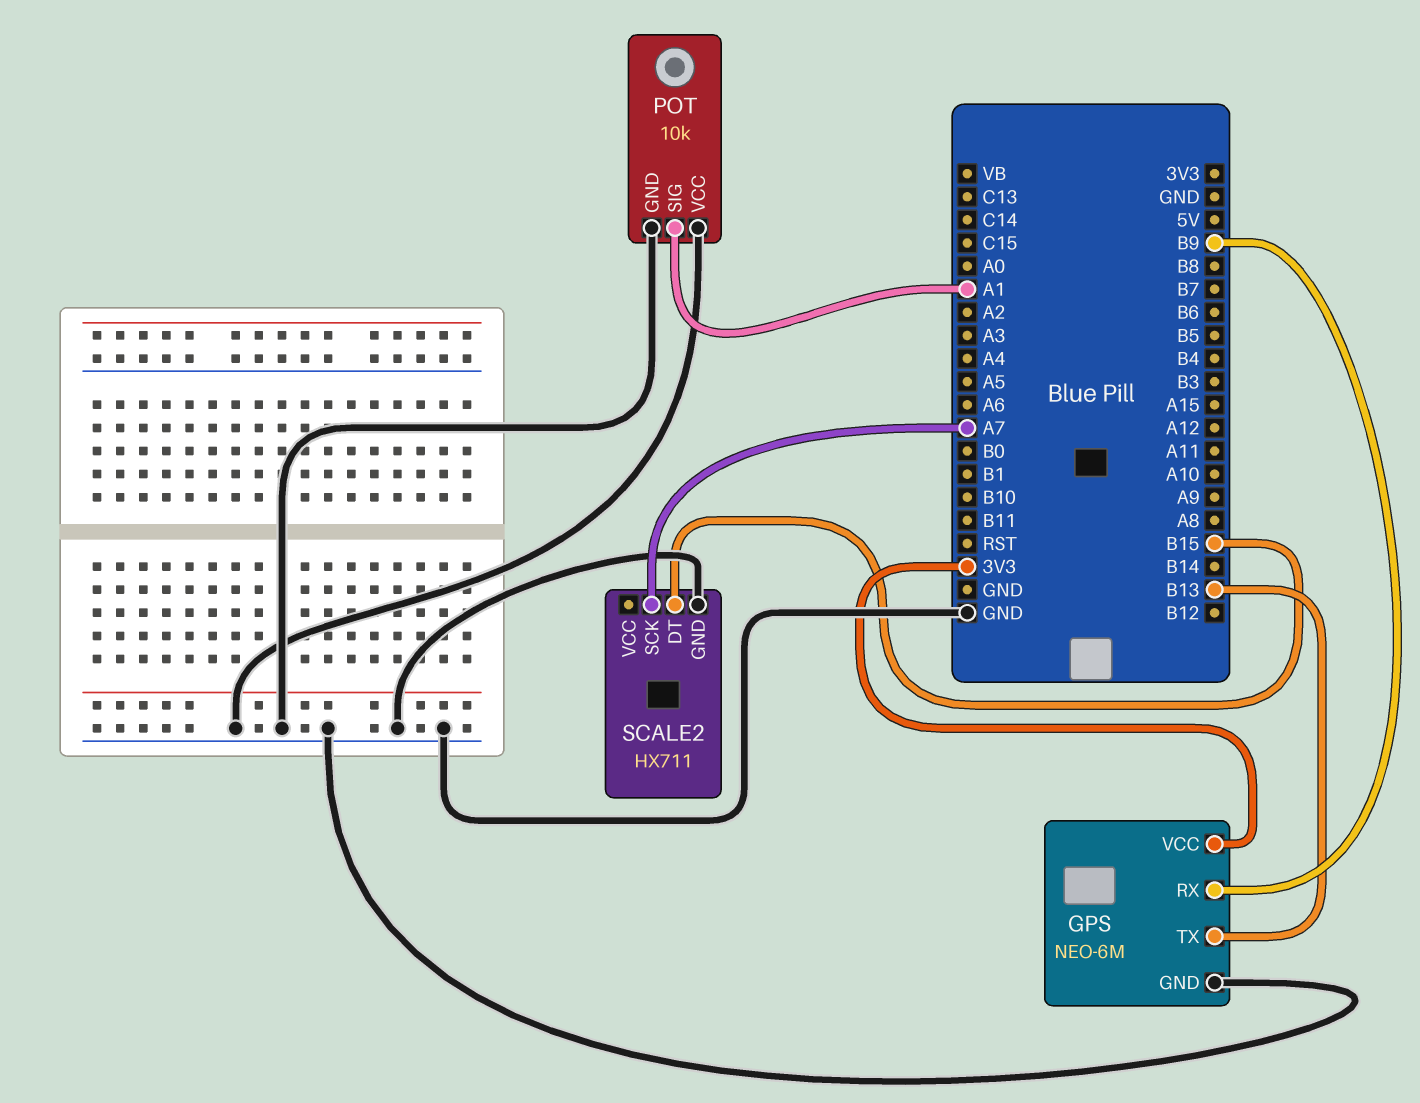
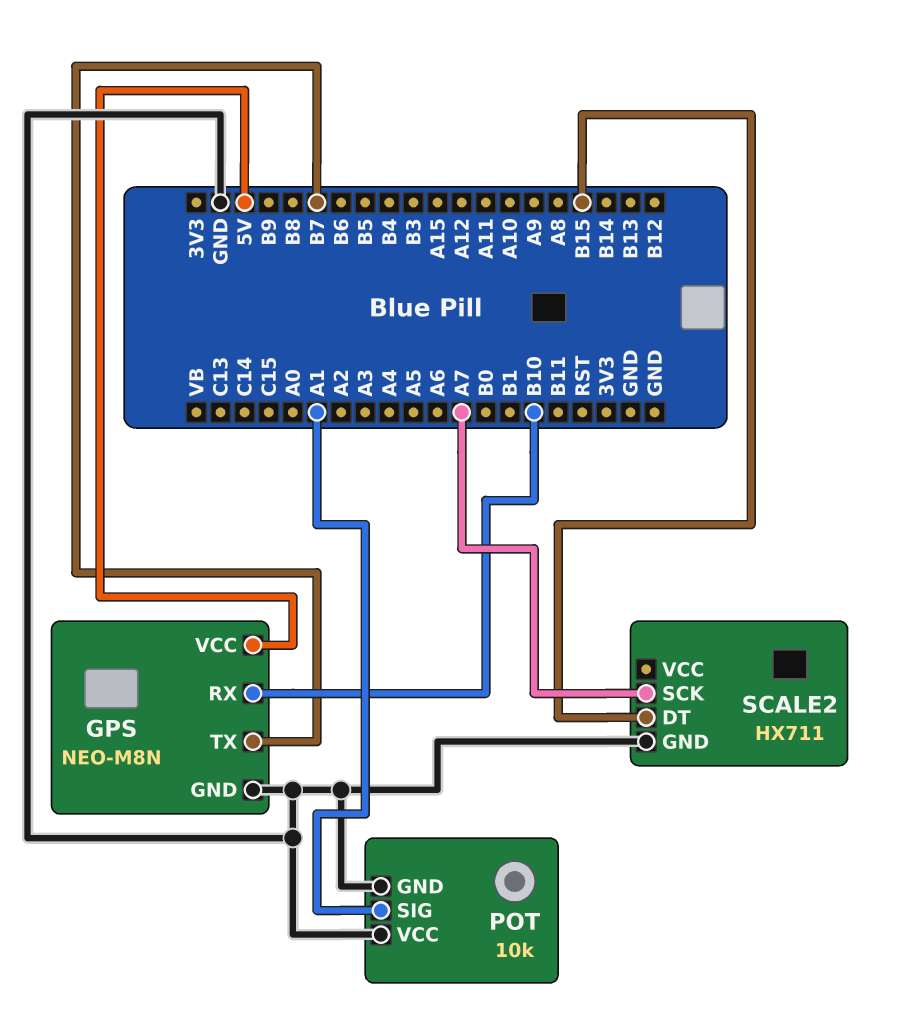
GPS: NEO-6M -> NEO-M8N
GPS pin RX: B9 -> B10
GPS pin TX: B13 -> B7
GPS pin VCC: 3V3 -> 5V

